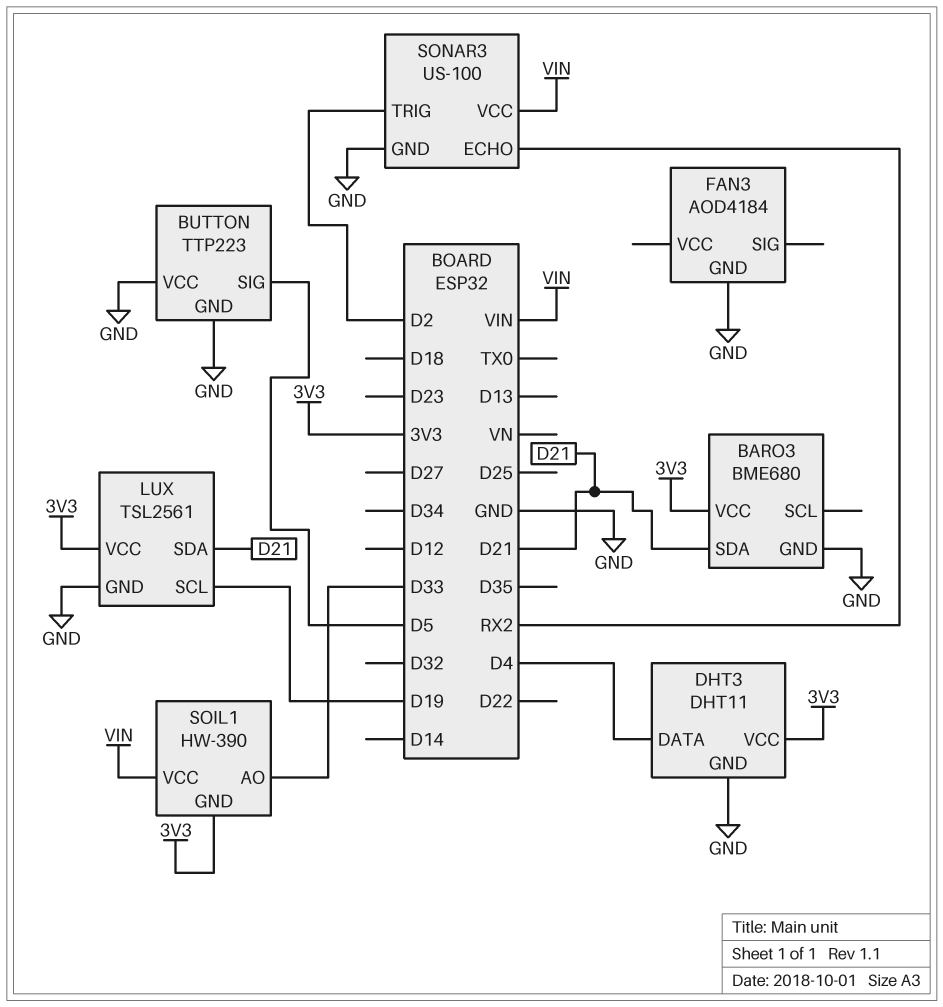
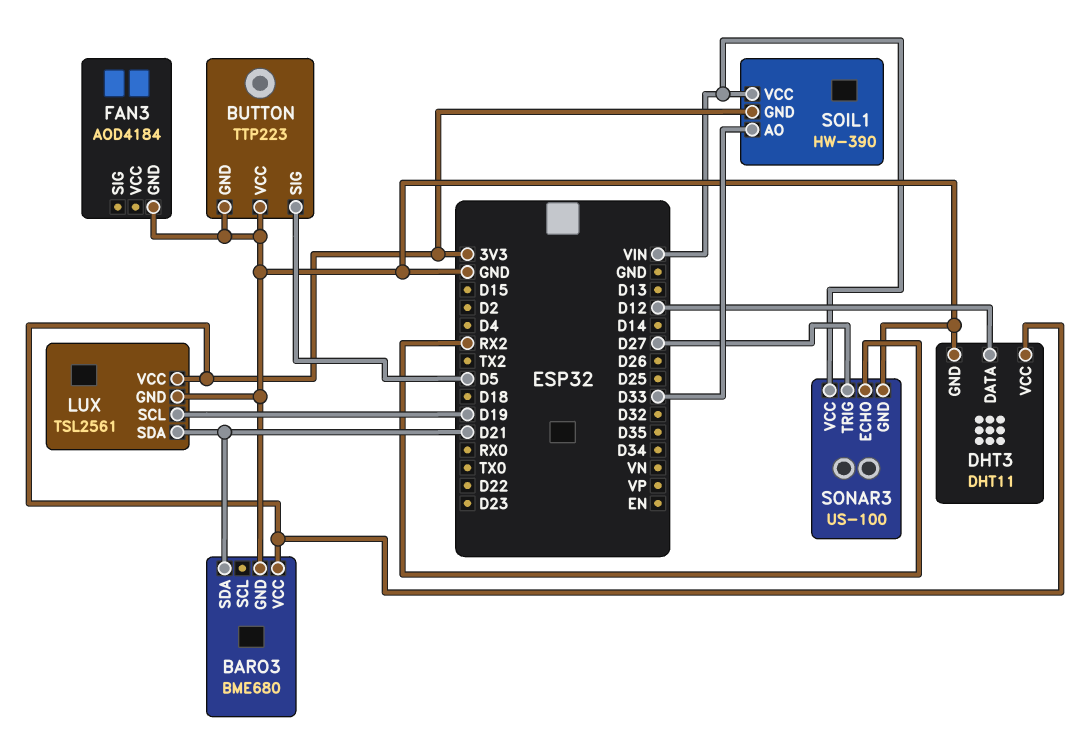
DHT3 pin DATA: D4 -> D12
SONAR3 pin TRIG: D2 -> D27

